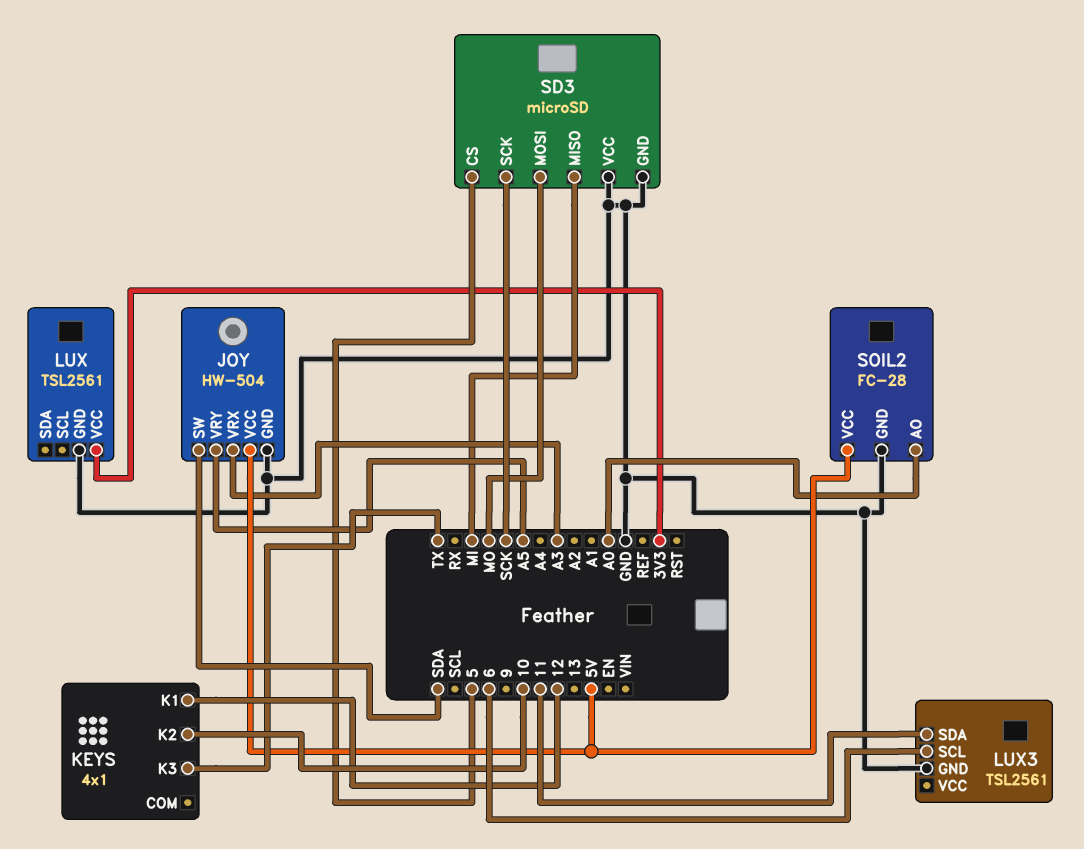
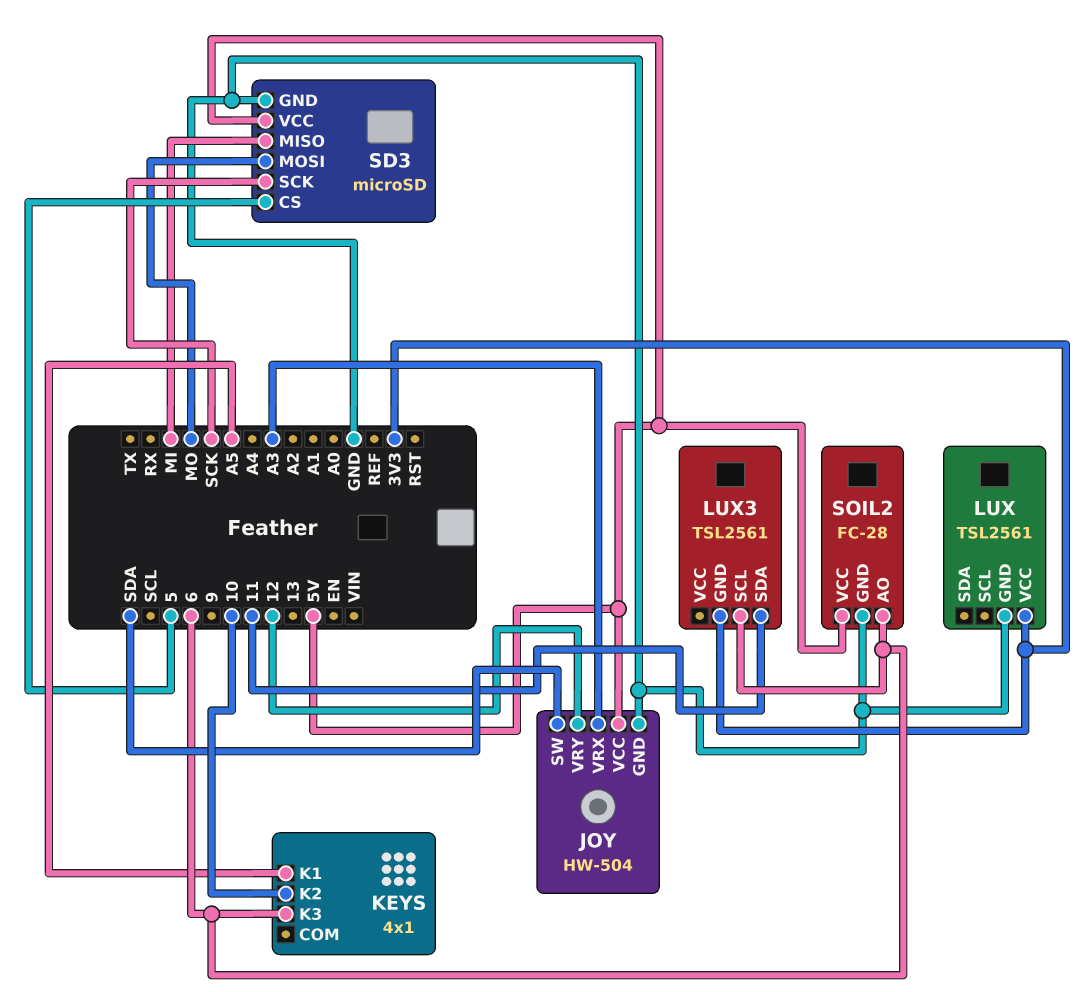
JOY pin VRY: A5 -> 12
KEYS pin K1: 12 -> A5
KEYS pin K3: TX -> 6
LUX3 pin GND: GND -> 3V3
SD3 pin VCC: GND -> 5V
SOIL2 pin AO: A0 -> 6

